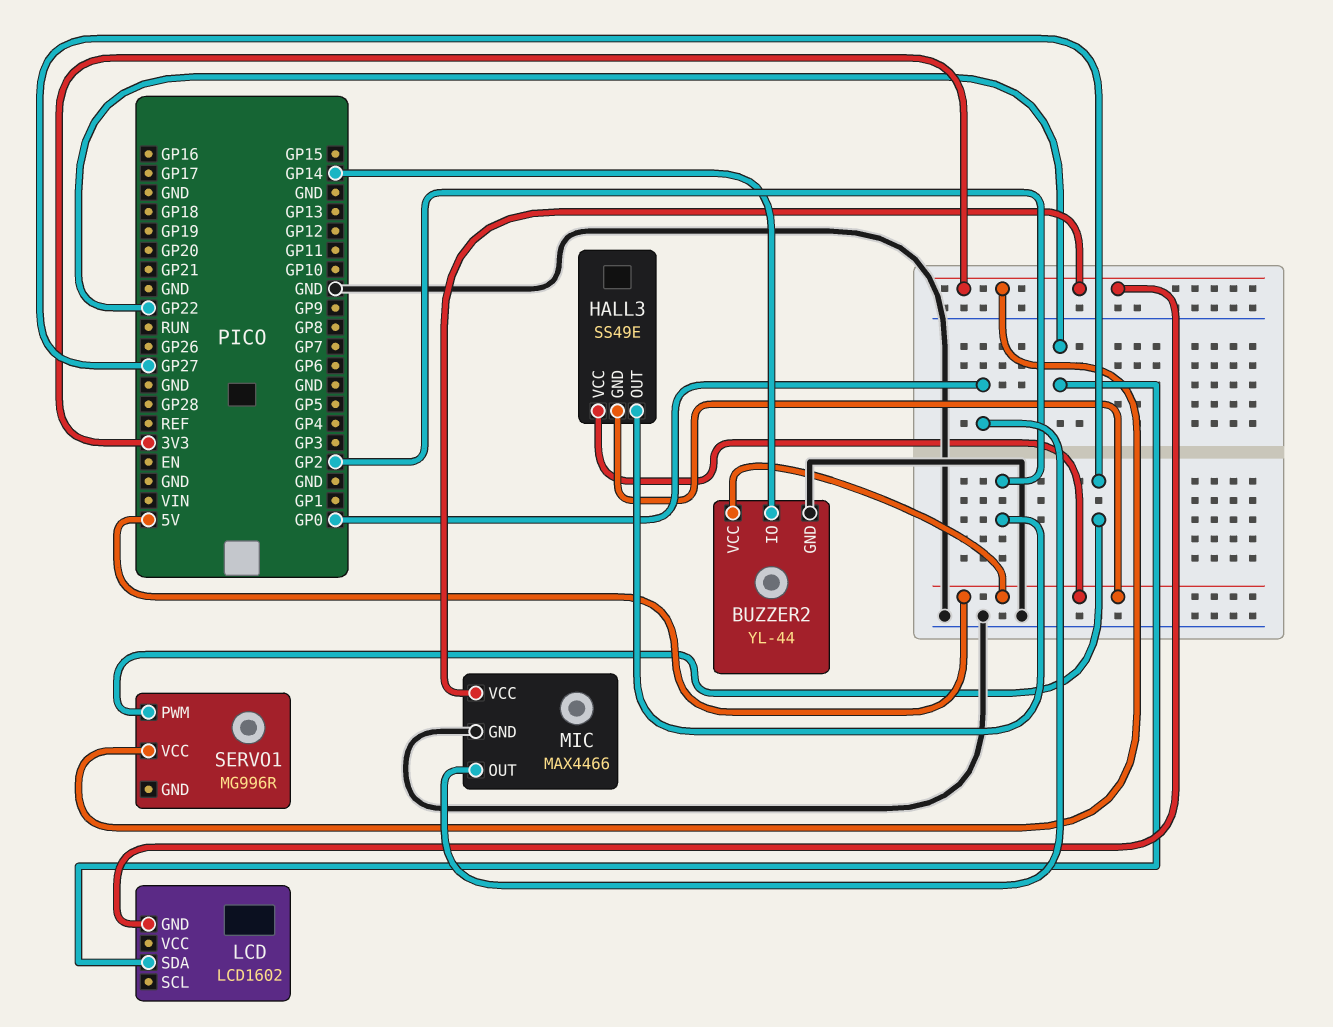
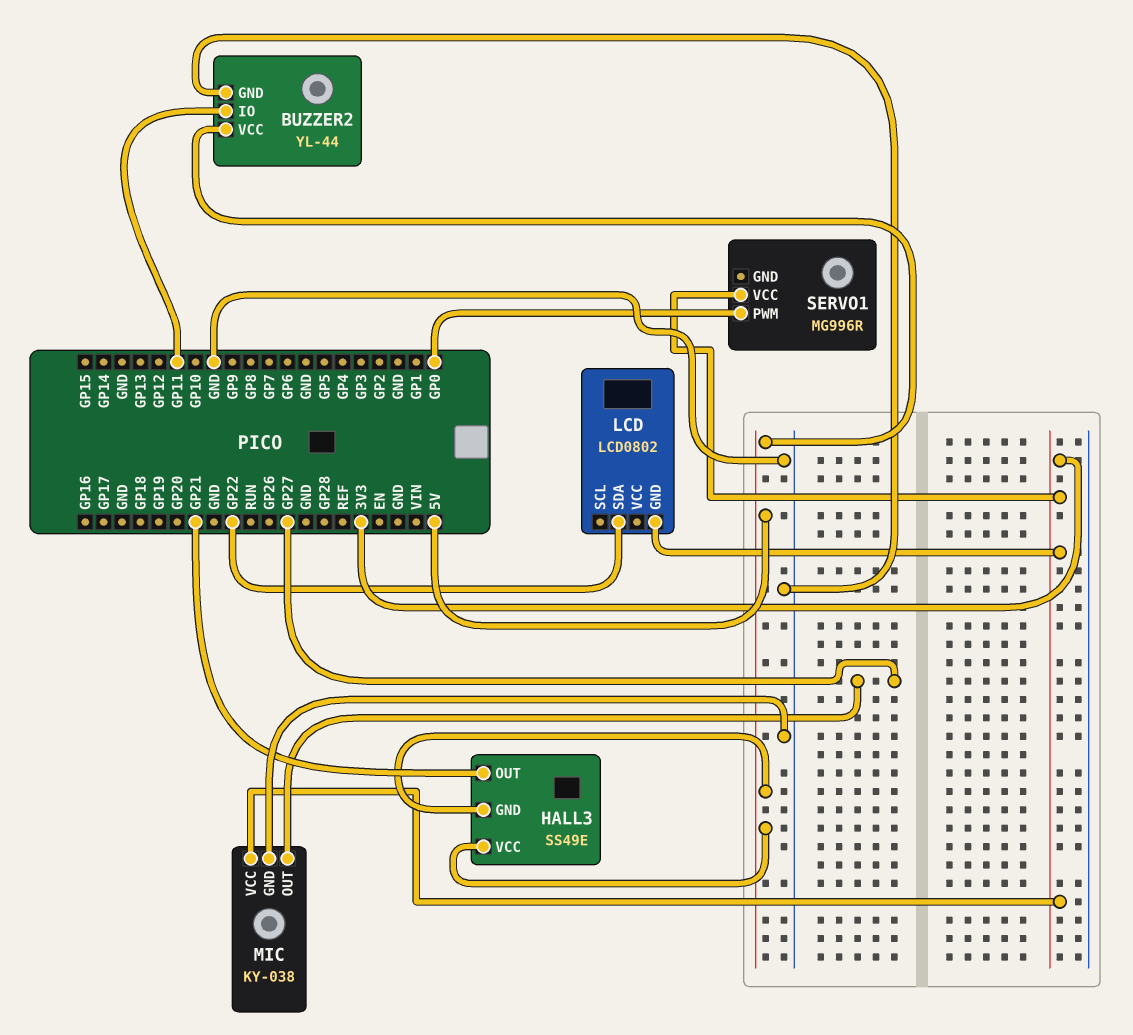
BUZZER2 pin IO: GP14 -> GP11
HALL3 pin OUT: GP2 -> GP21
LCD: LCD1602 -> LCD0802
MIC: MAX4466 -> KY-038
MIC pin OUT: GP0 -> GP27
SERVO1 pin PWM: GP27 -> GP0

